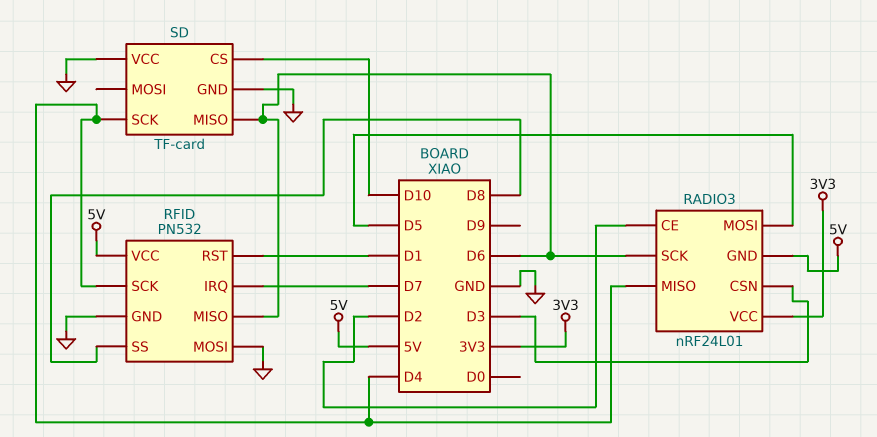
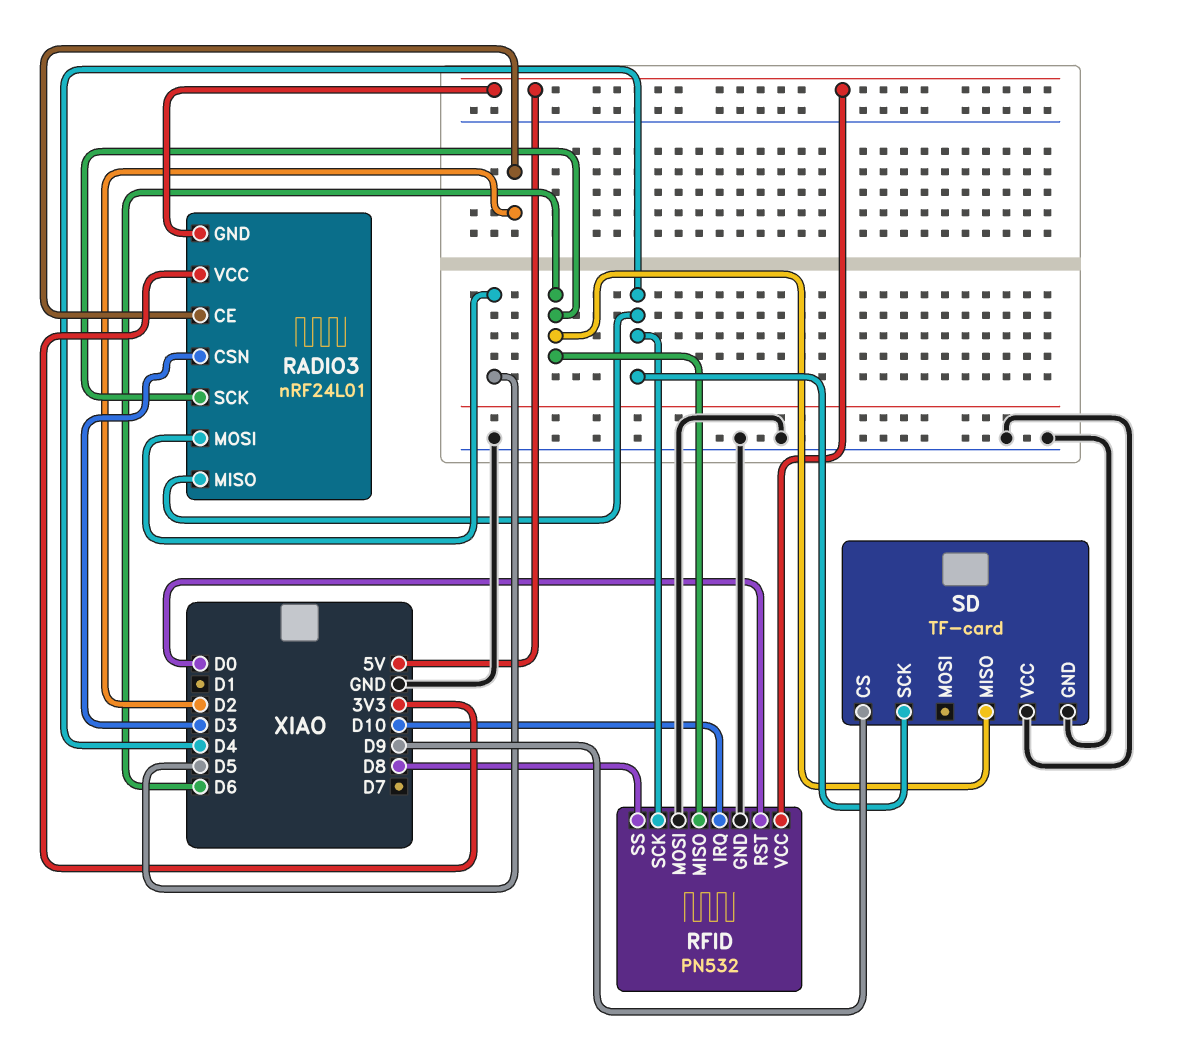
RFID pin IRQ: D7 -> D10
RFID pin RST: D1 -> D0
SD pin CS: D10 -> D9

